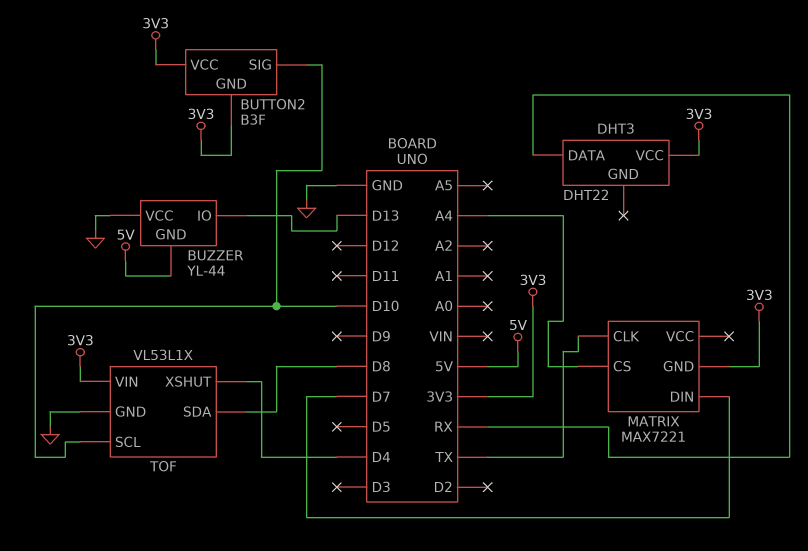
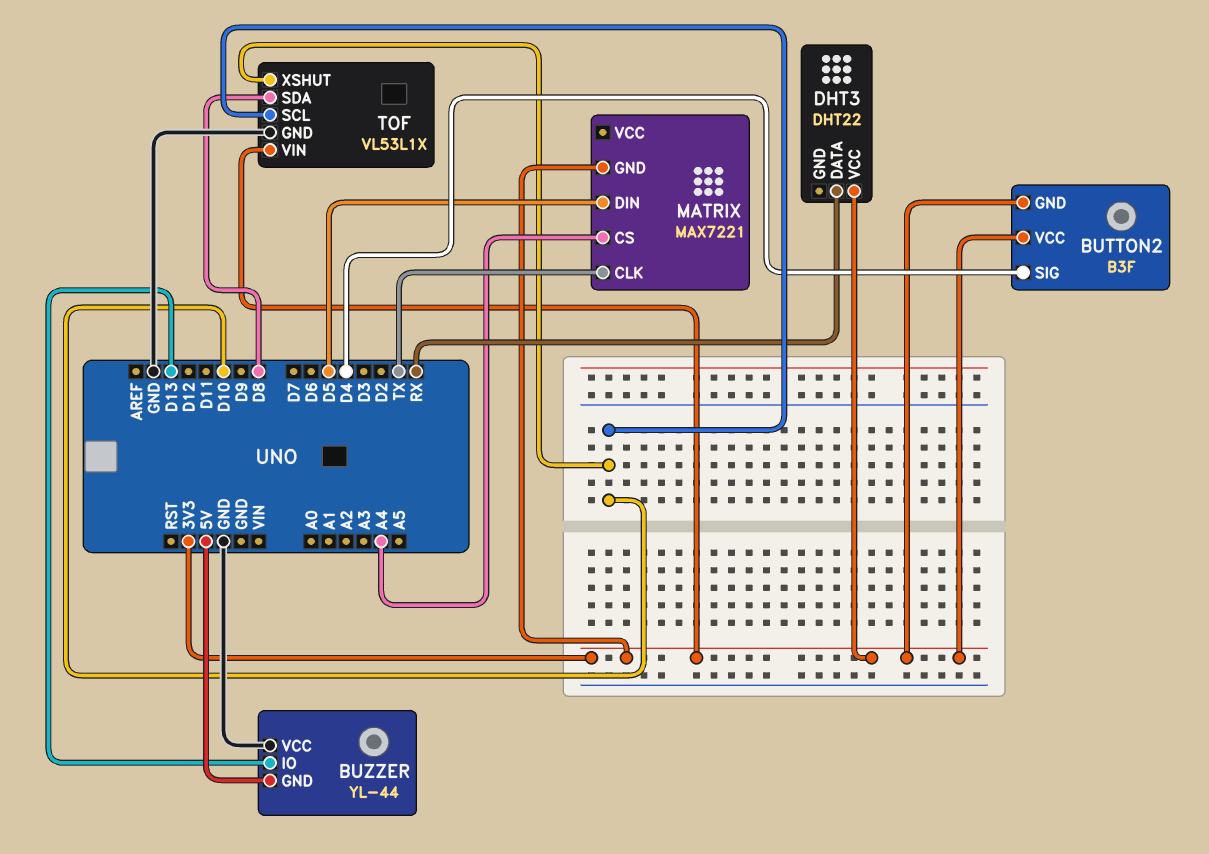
BUTTON2 pin SIG: D10 -> D4
MATRIX pin DIN: D7 -> D5
TOF pin XSHUT: D4 -> D10

